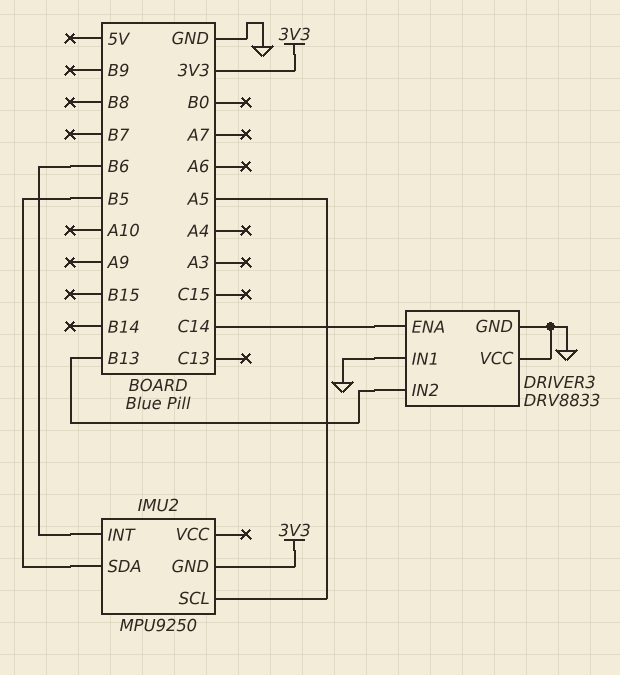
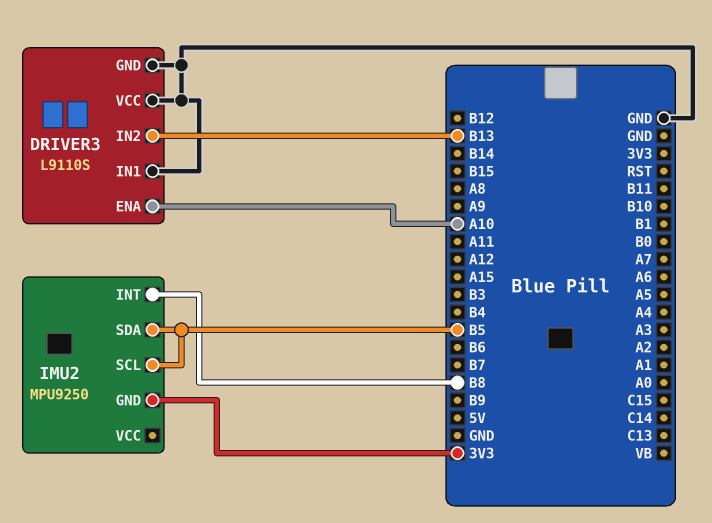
DRIVER3: DRV8833 -> L9110S
DRIVER3 pin ENA: C14 -> A10
IMU2 pin INT: B6 -> B8
IMU2 pin SCL: A5 -> B5

